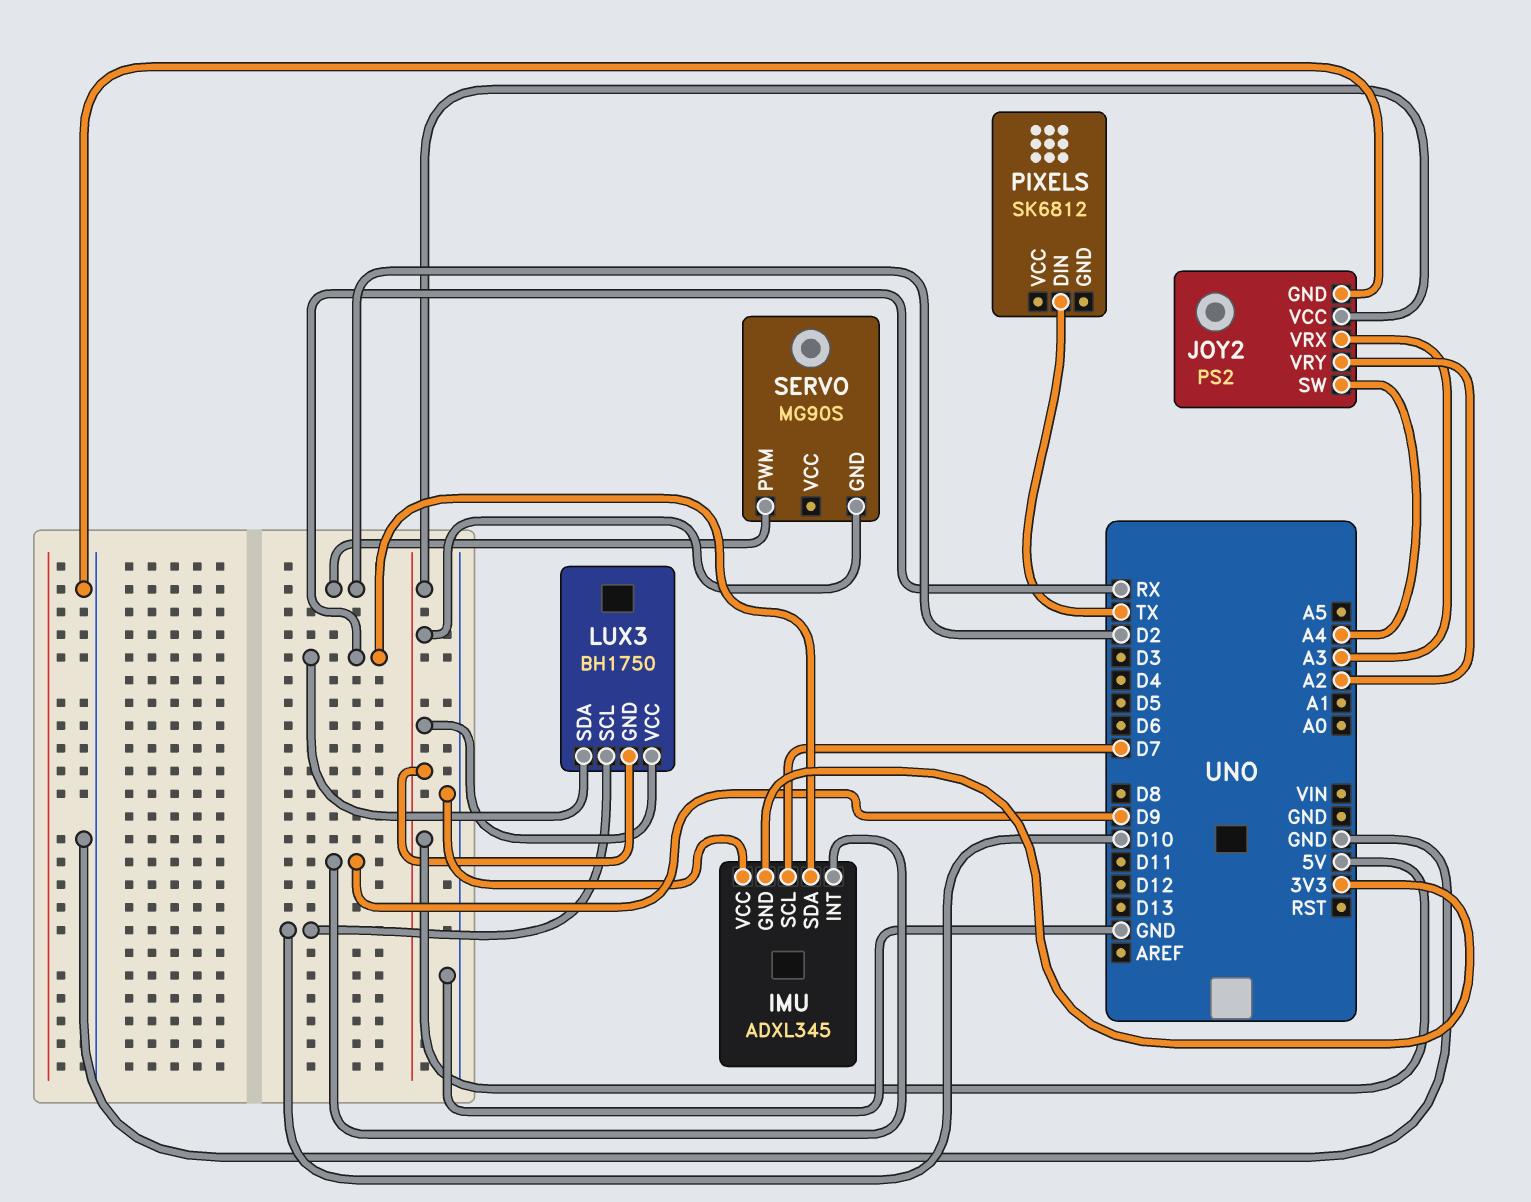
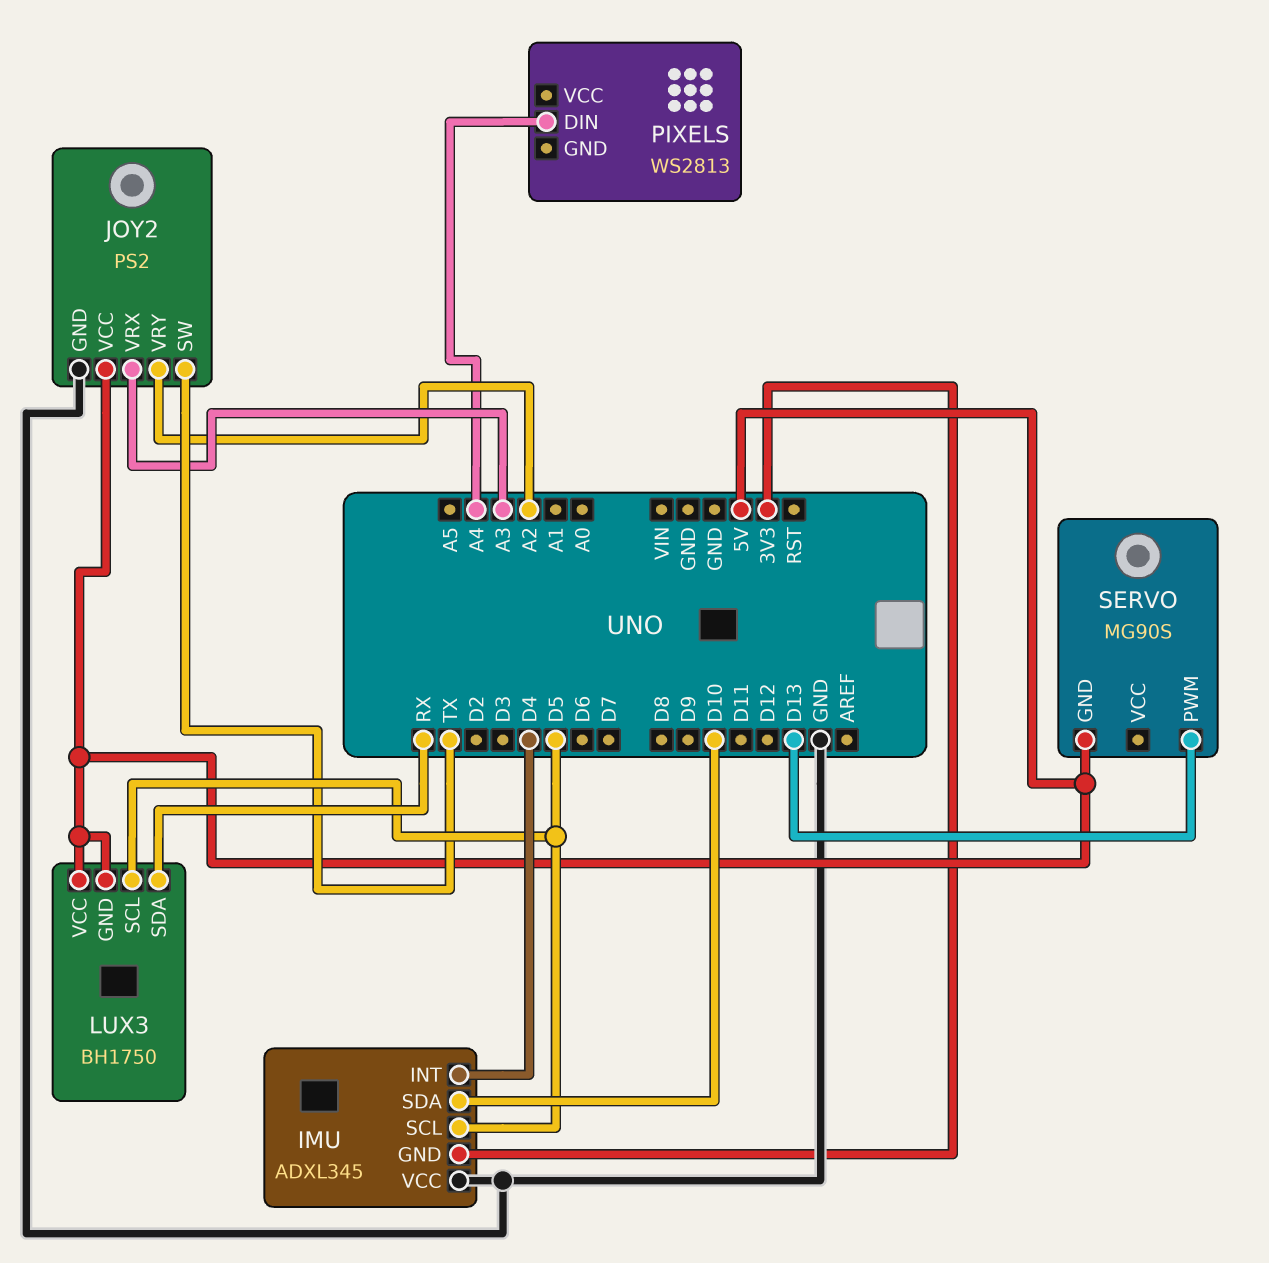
IMU pin INT: D9 -> D4
IMU pin SCL: D7 -> D5
IMU pin SDA: RX -> D10
JOY2 pin SW: A4 -> TX
LUX3 pin SCL: D10 -> D5
PIXELS: SK6812 -> WS2813
PIXELS pin DIN: TX -> A4
SERVO pin PWM: D2 -> D13

